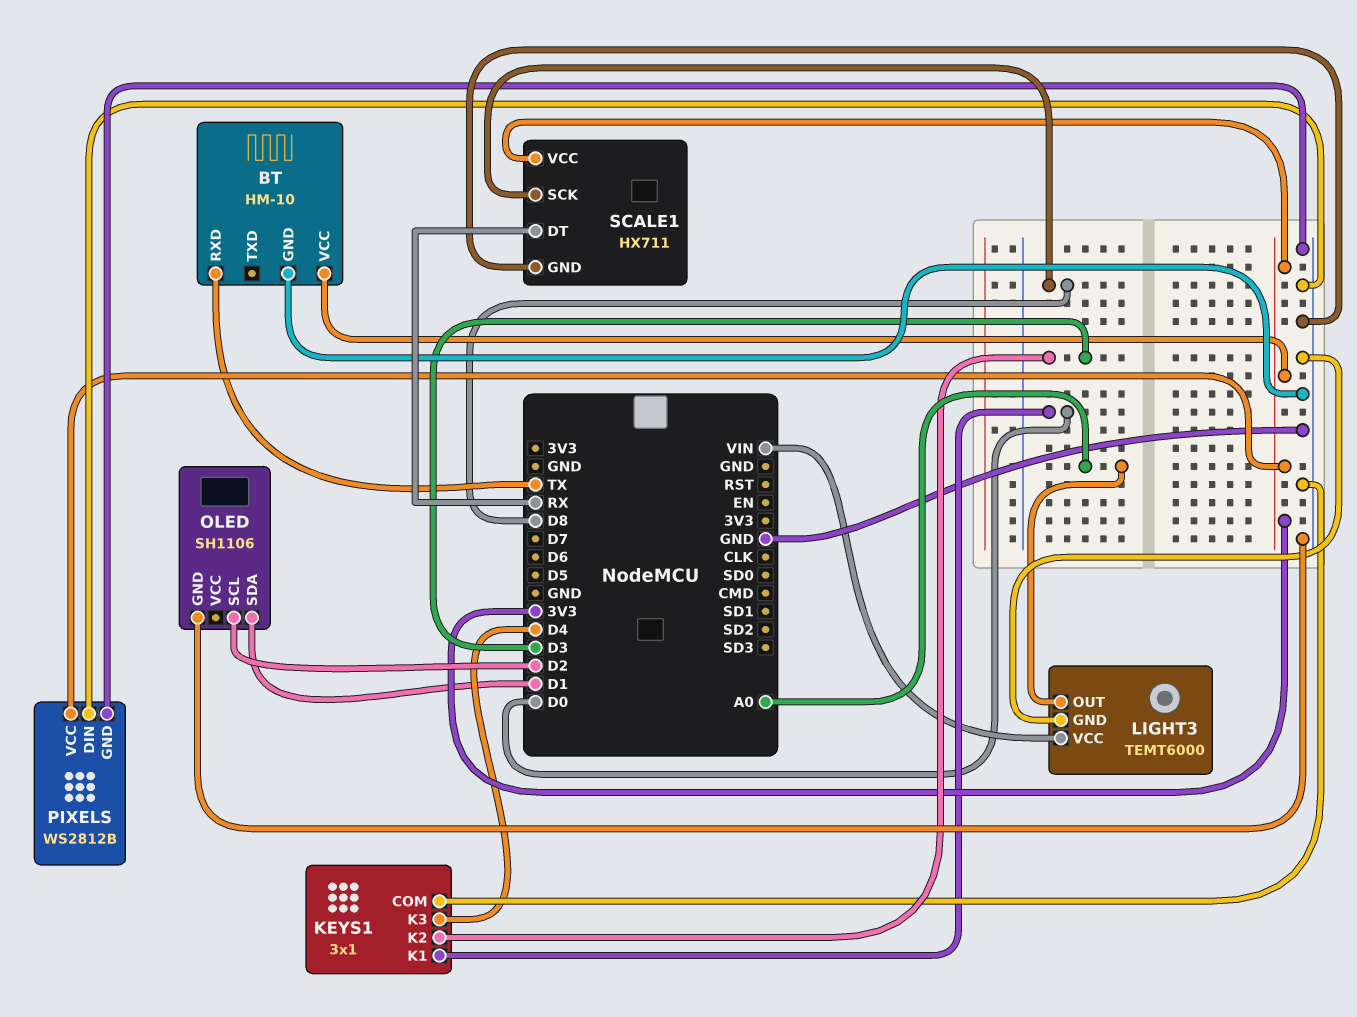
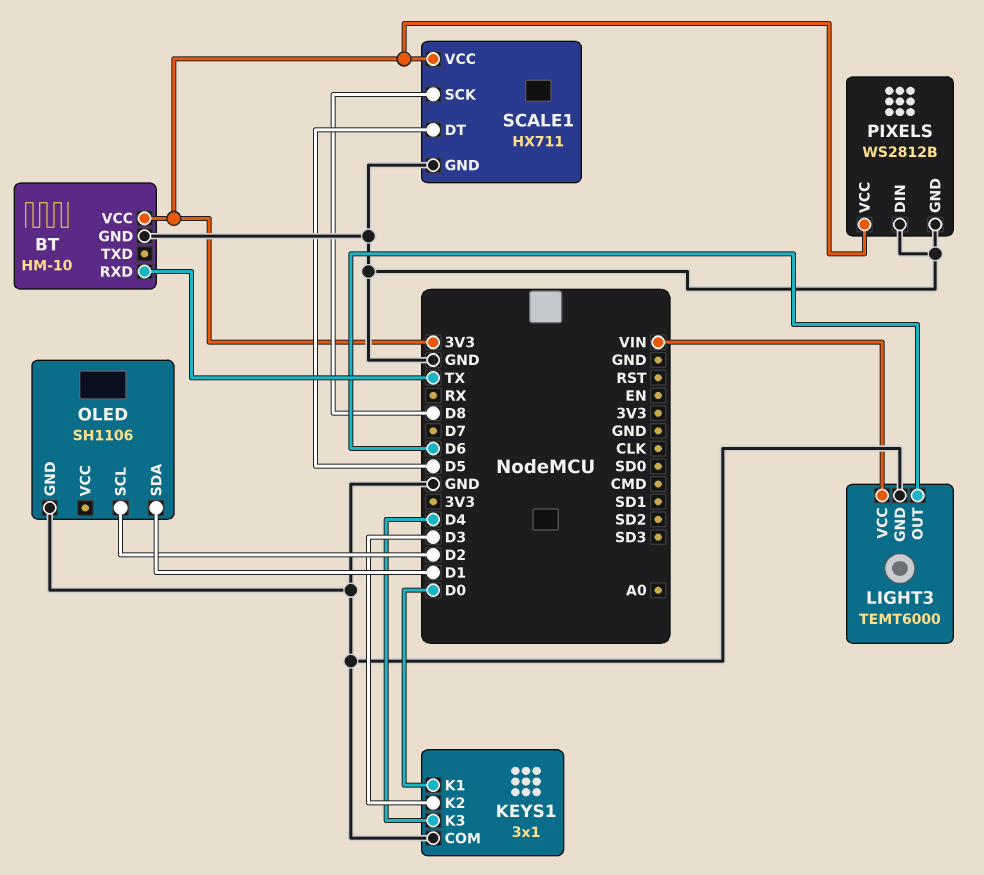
LIGHT3 pin OUT: A0 -> D6
SCALE1 pin DT: RX -> D5

